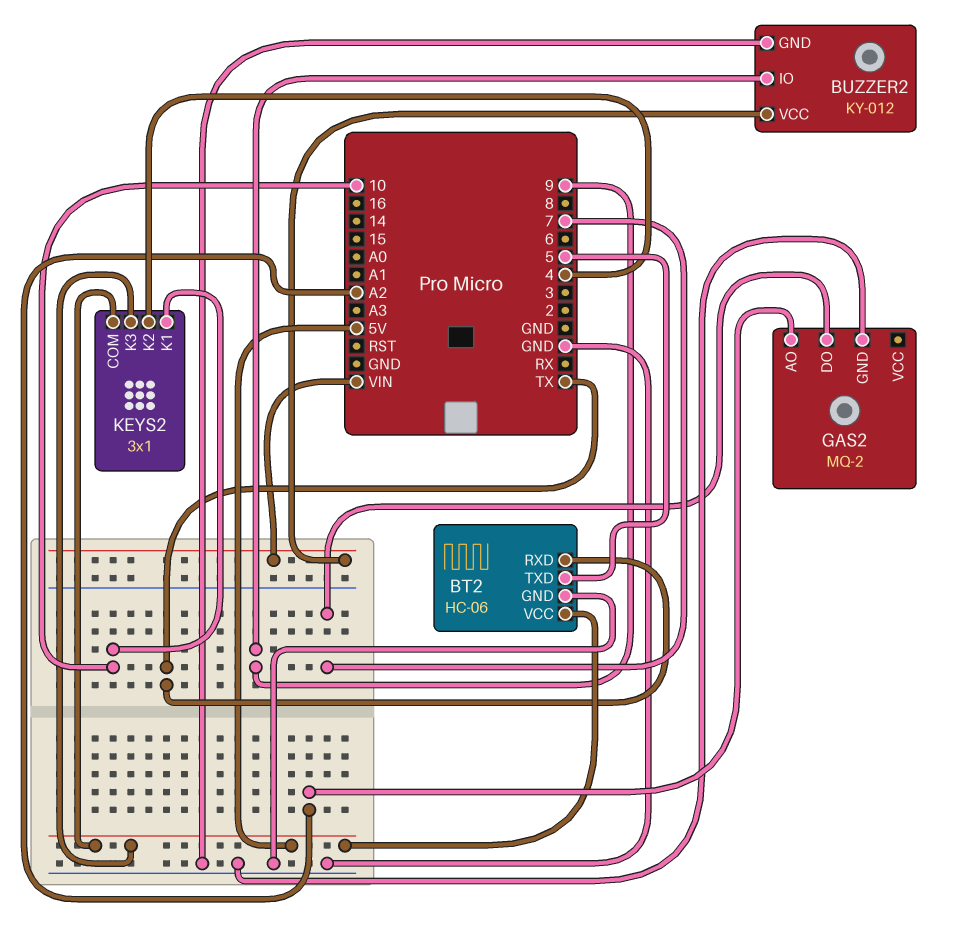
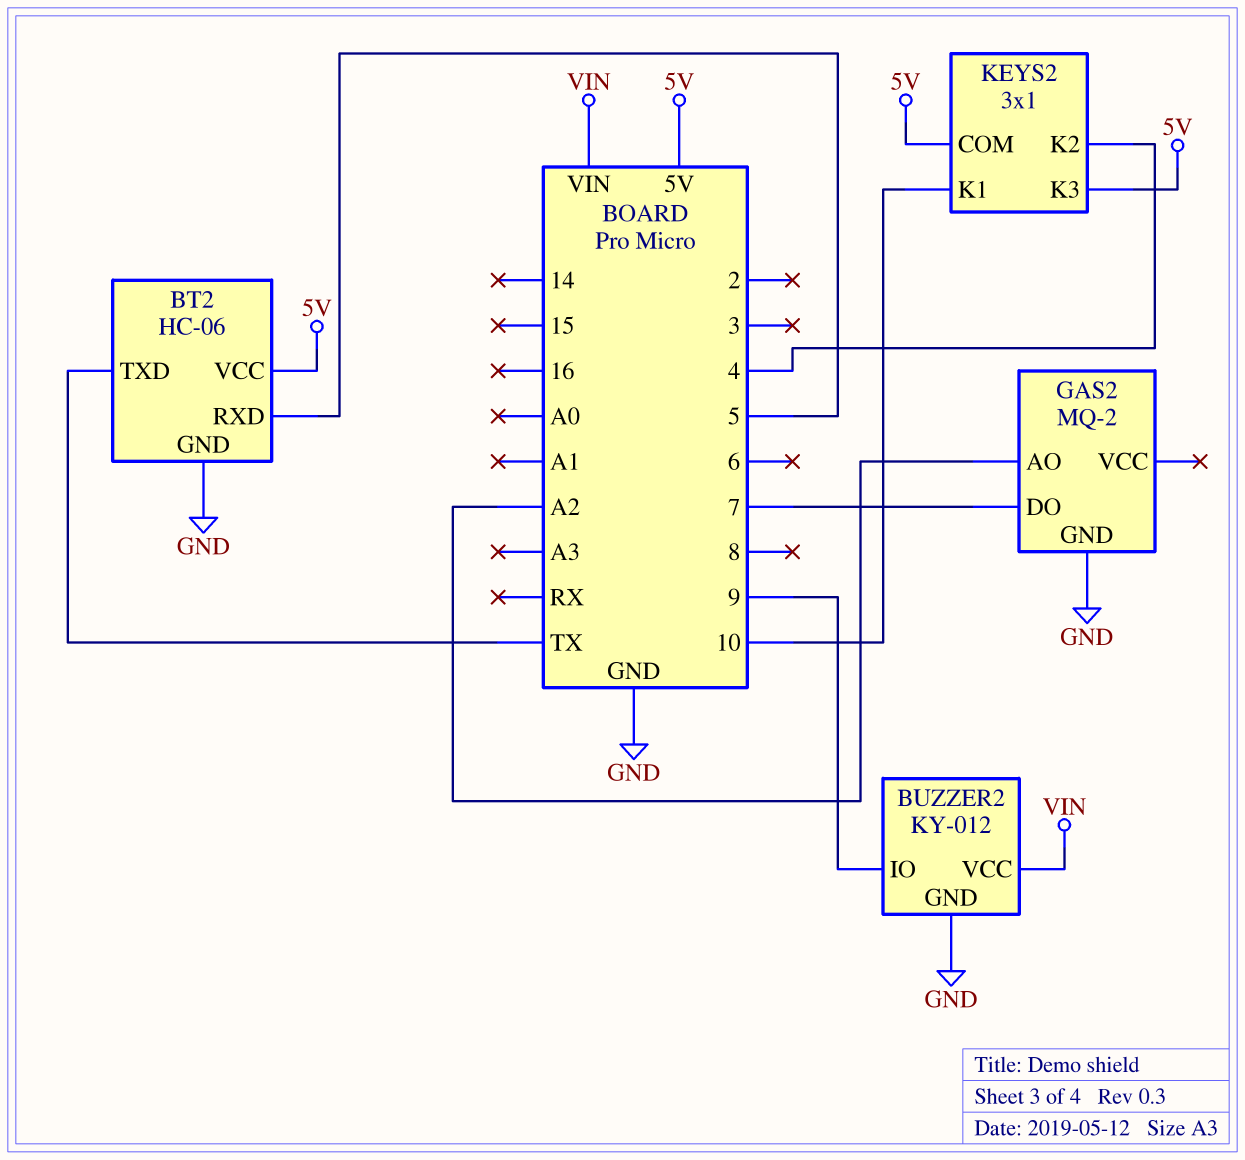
BT2 pin RXD: TX -> 5
BT2 pin TXD: 5 -> TX

